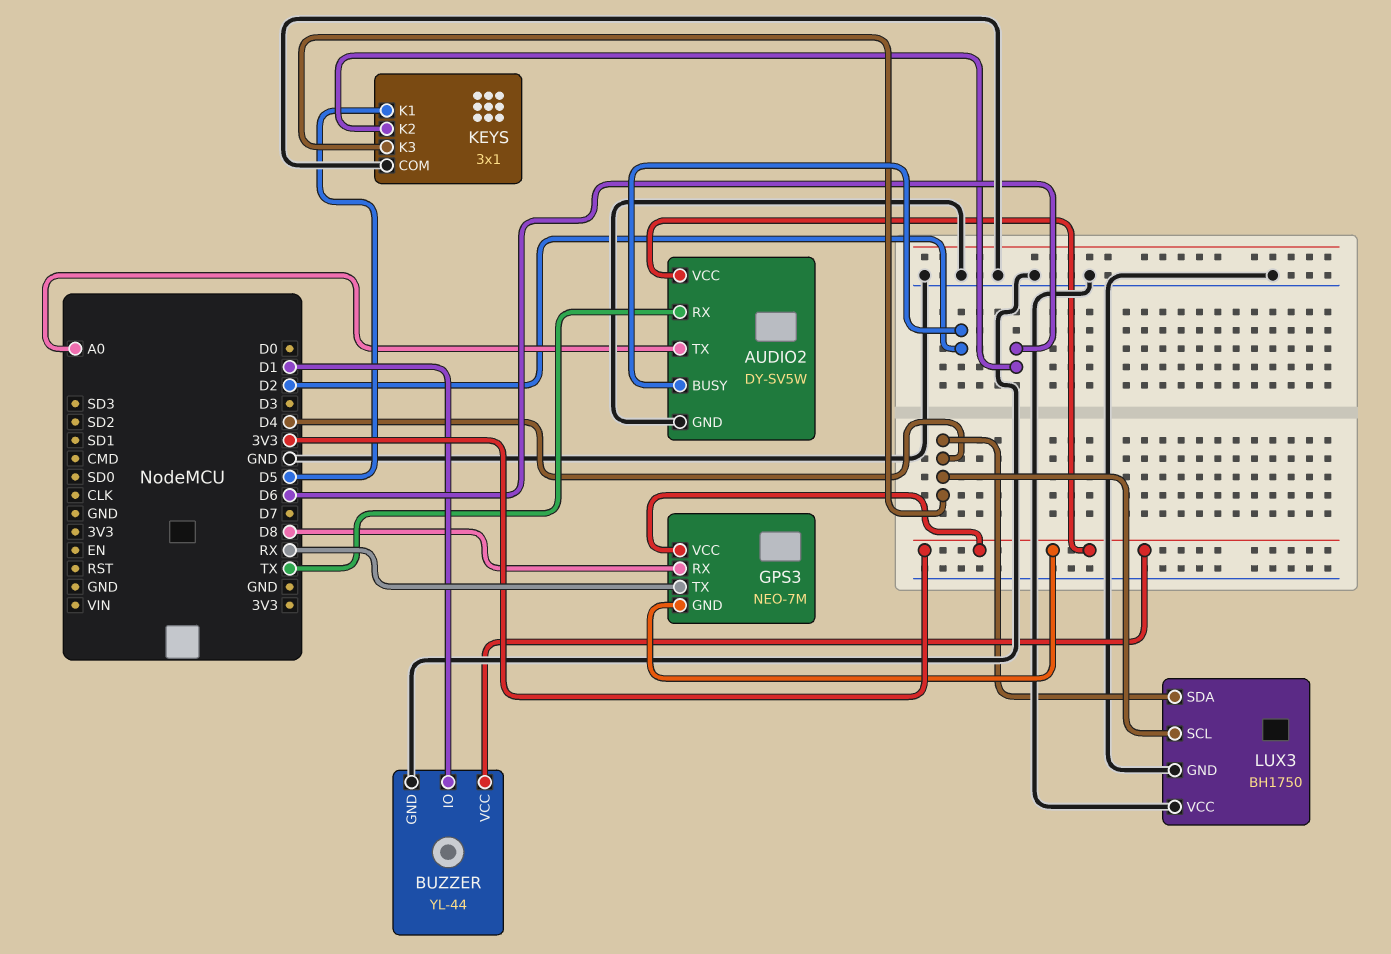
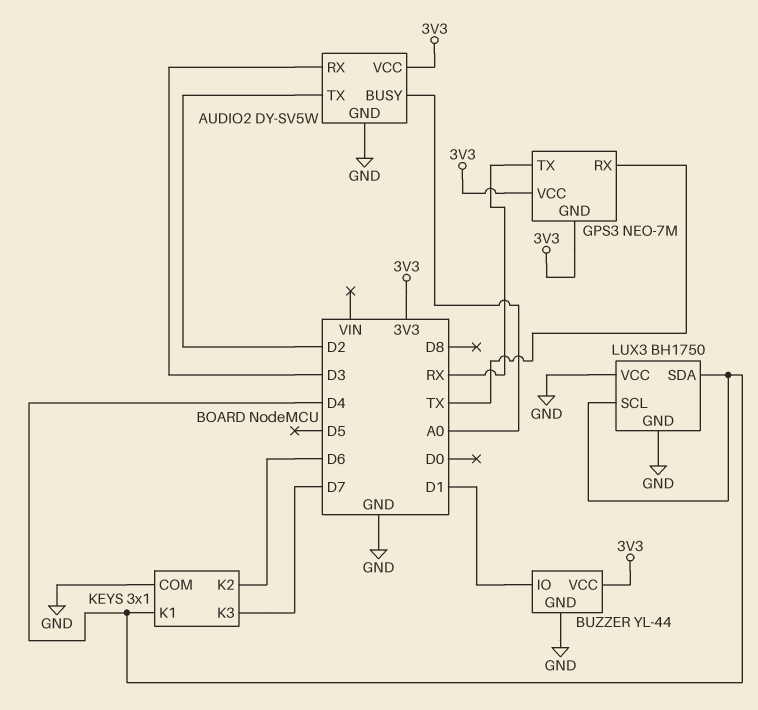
AUDIO2 pin BUSY: D2 -> A0
AUDIO2 pin RX: TX -> D3
AUDIO2 pin TX: A0 -> D2
GPS3 pin RX: D8 -> TX
KEYS pin K1: D5 -> D4
KEYS pin K3: D4 -> D7

